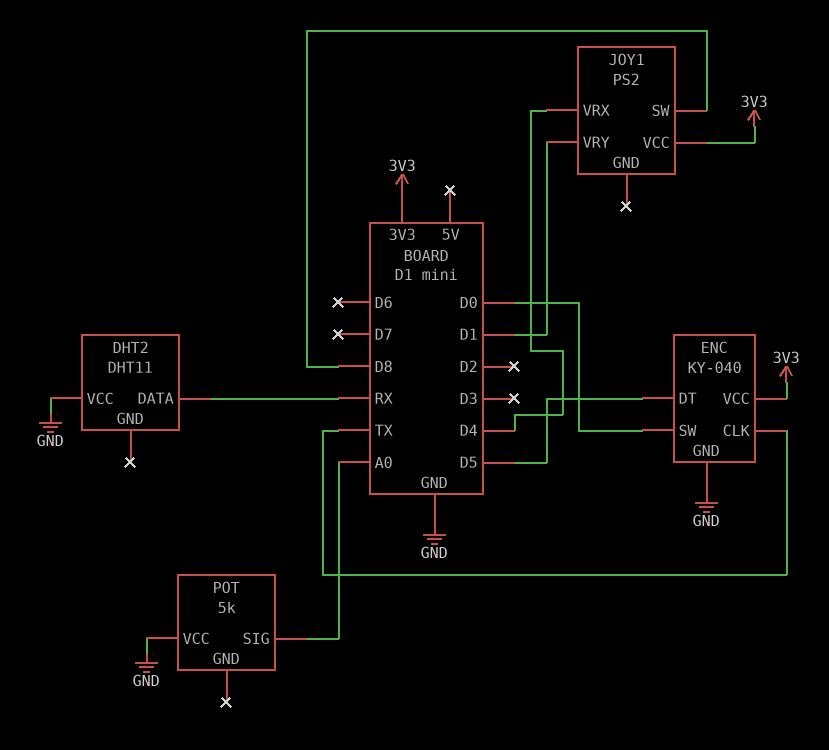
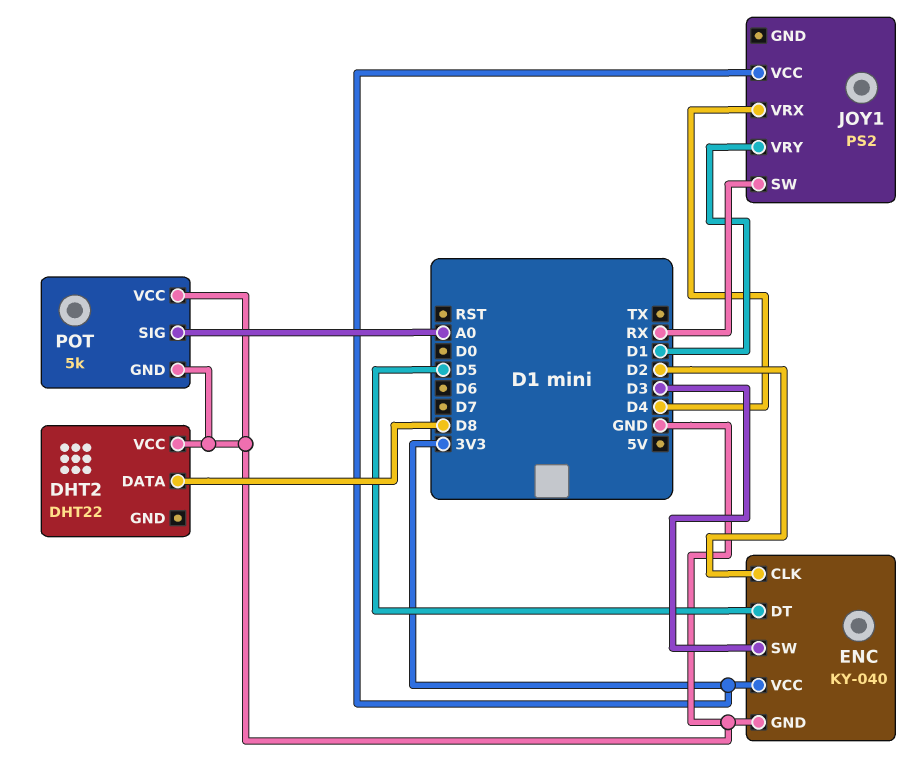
DHT2: DHT11 -> DHT22
DHT2 pin DATA: RX -> D8
ENC pin CLK: TX -> D2
ENC pin SW: D0 -> D3
JOY1 pin SW: D8 -> RX
POT pin GND: none -> GND

